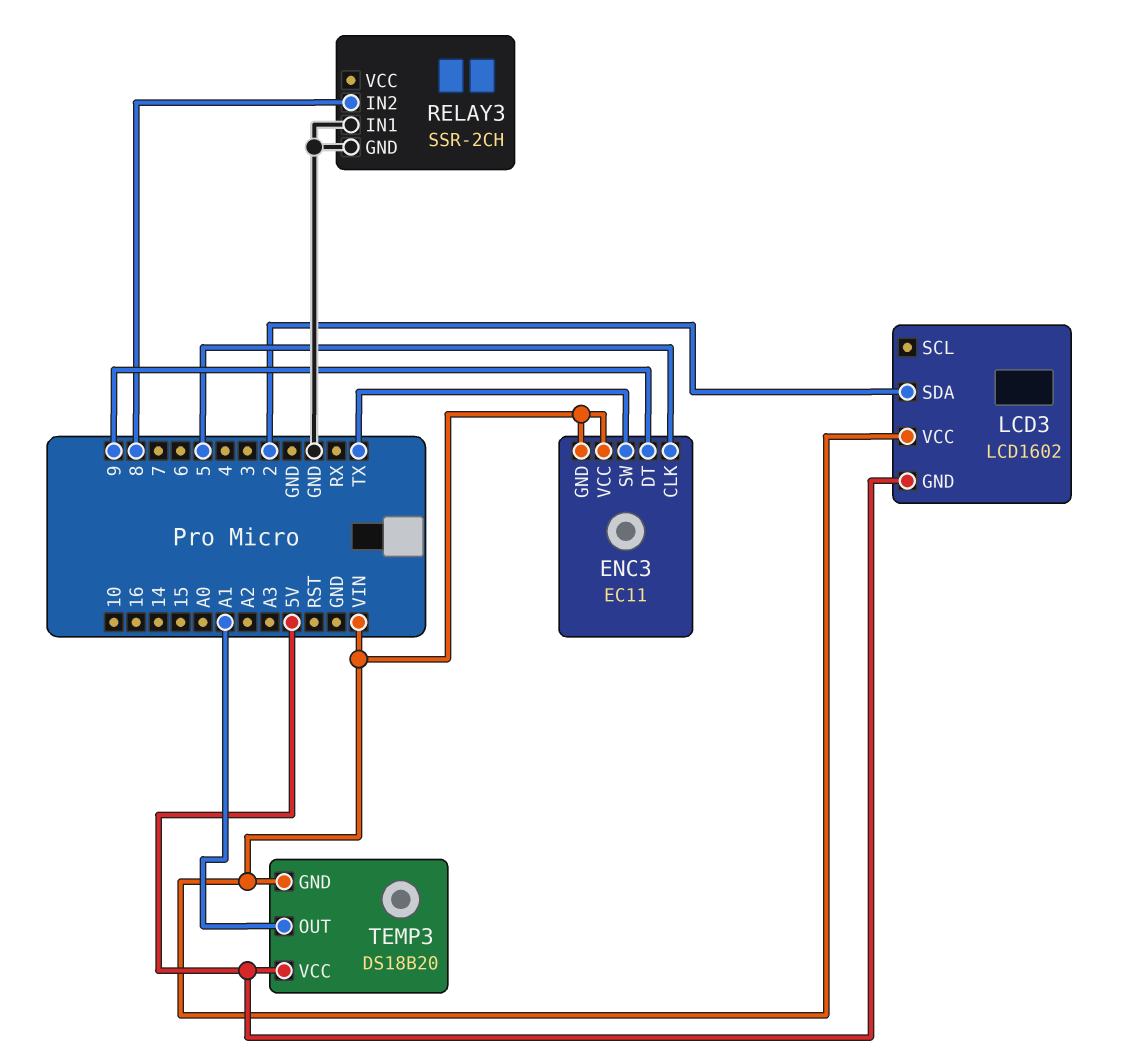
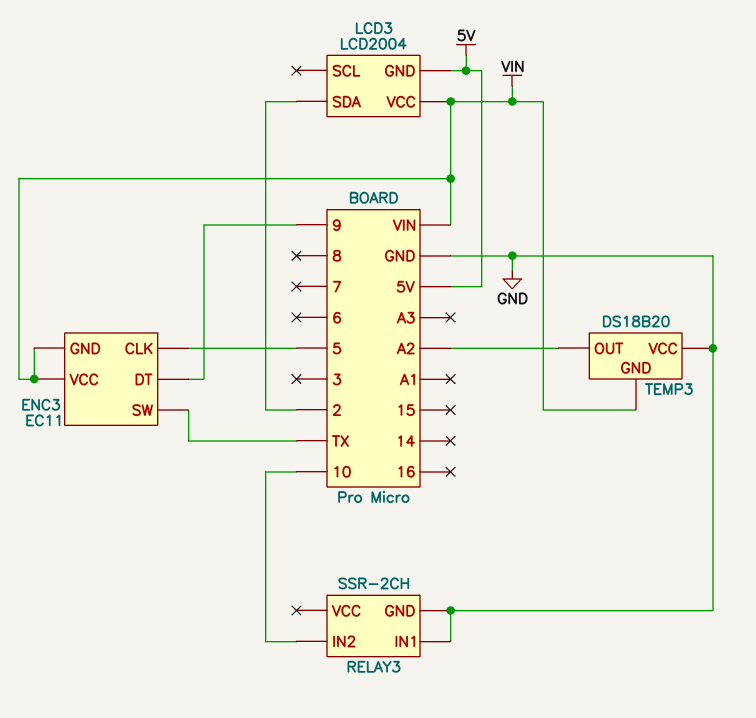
LCD3: LCD1602 -> LCD2004
RELAY3 pin IN2: 8 -> 10
TEMP3 pin OUT: A1 -> A2
TEMP3 pin VCC: 5V -> GND

